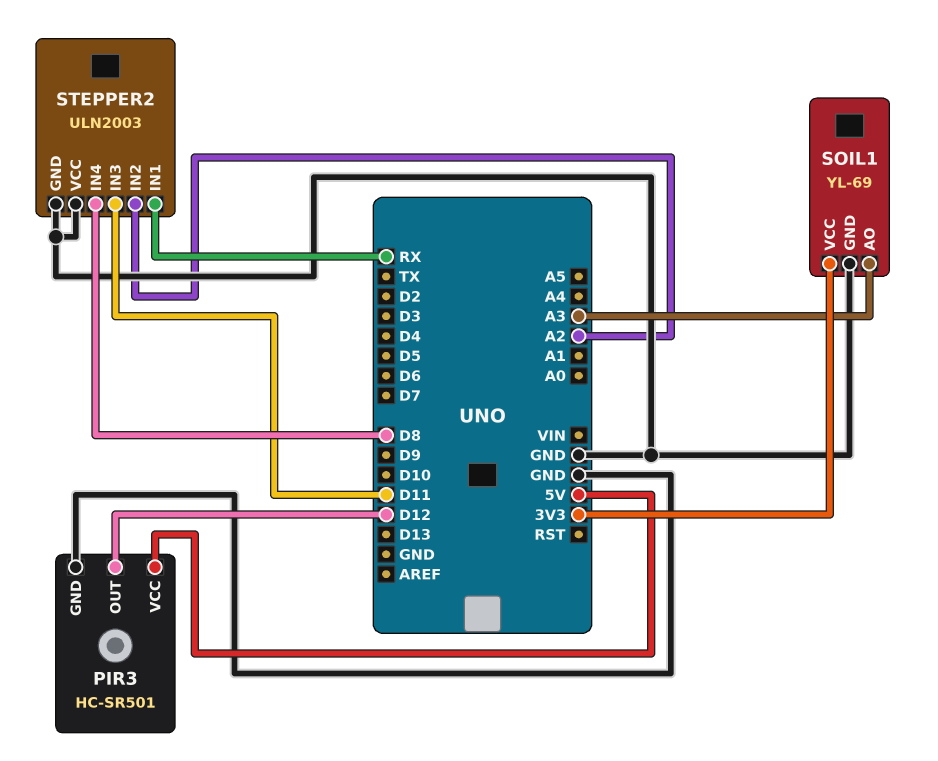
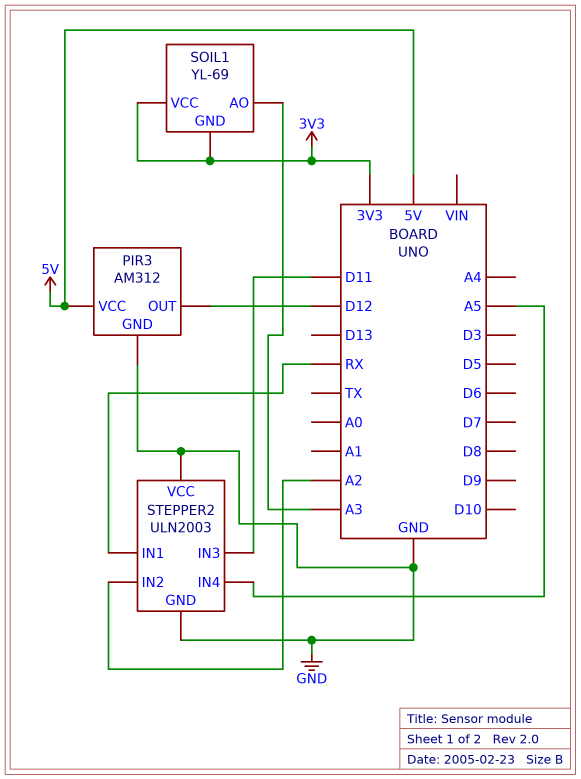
PIR3: HC-SR501 -> AM312
SOIL1 pin GND: GND -> 3V3
STEPPER2 pin IN4: D8 -> A5

